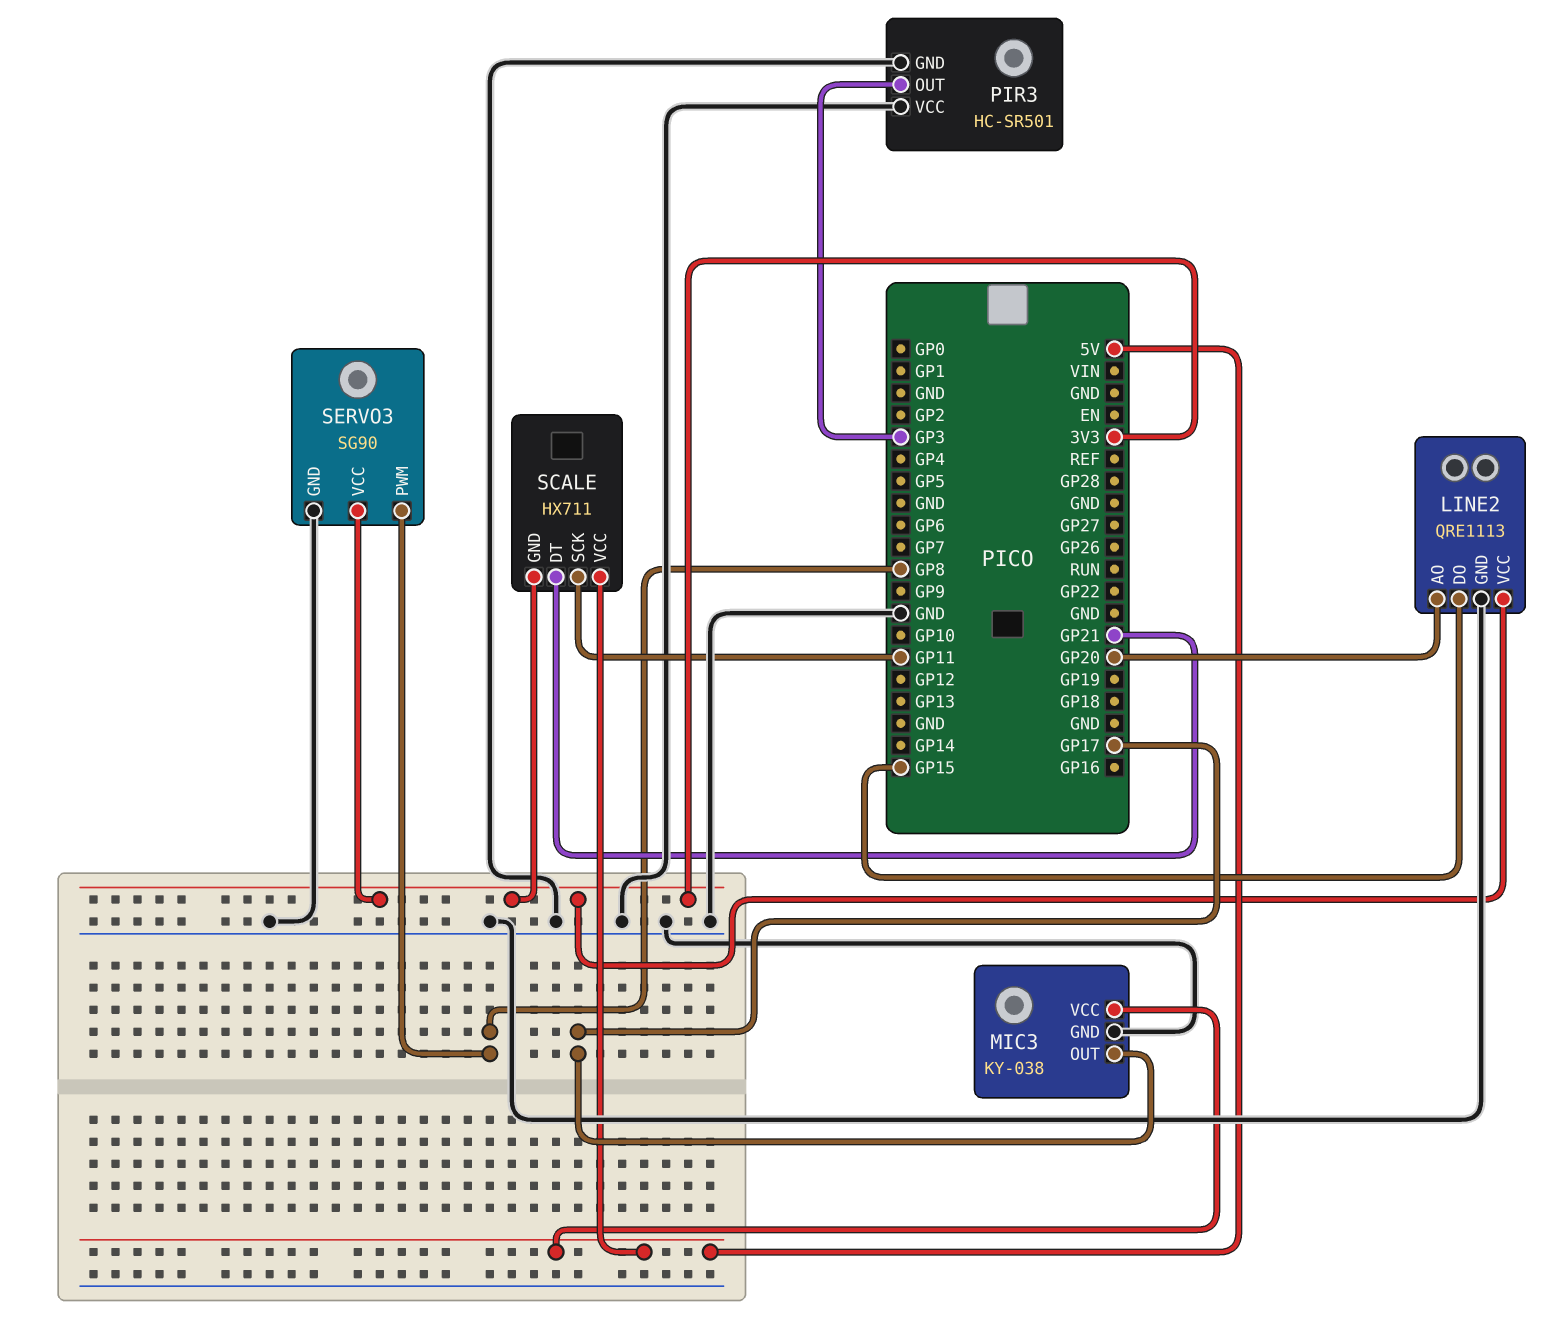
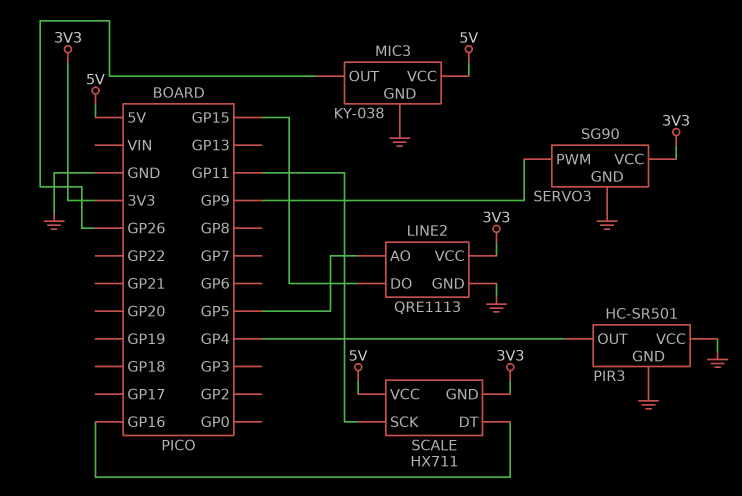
LINE2 pin AO: GP20 -> GP5
MIC3 pin OUT: GP17 -> GP26
PIR3 pin OUT: GP3 -> GP4
SCALE pin DT: GP21 -> GP16
SERVO3 pin PWM: GP8 -> GP9

